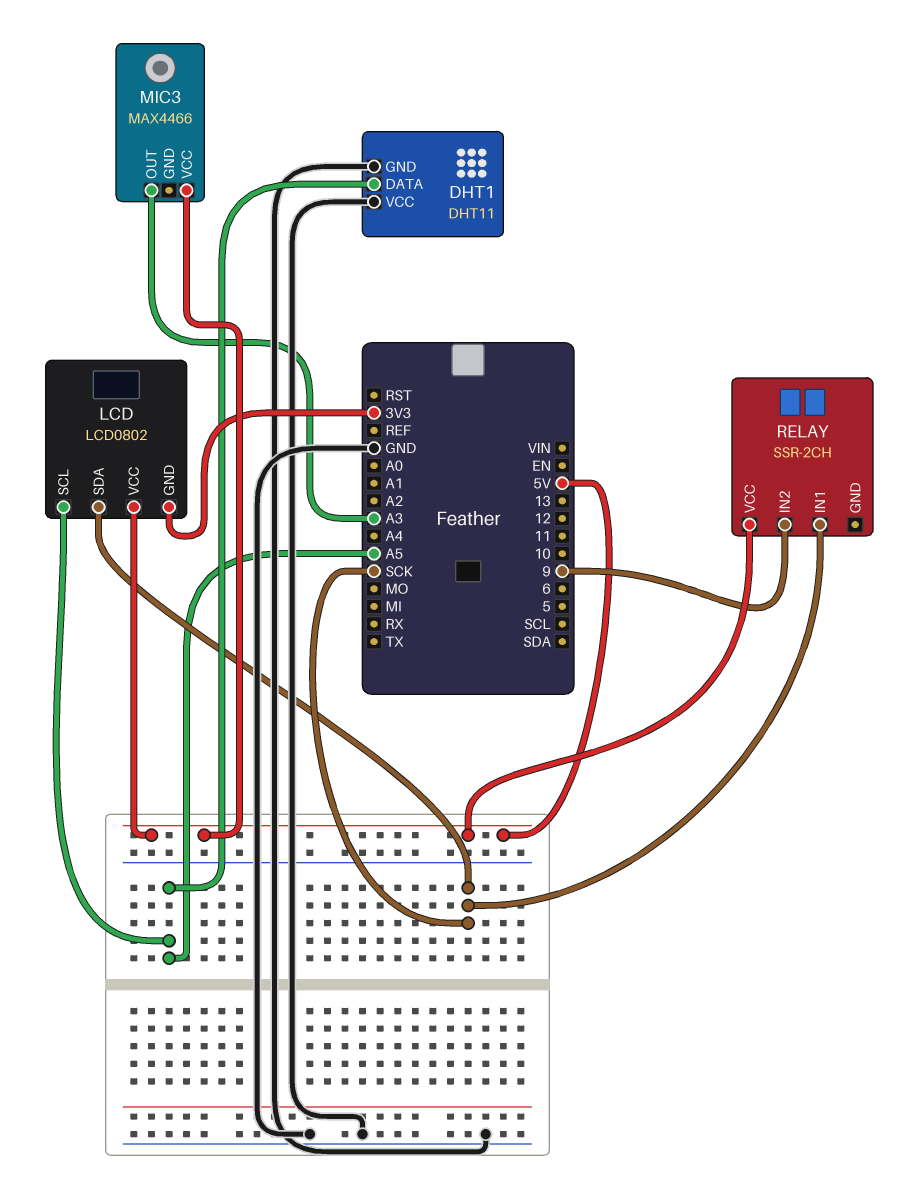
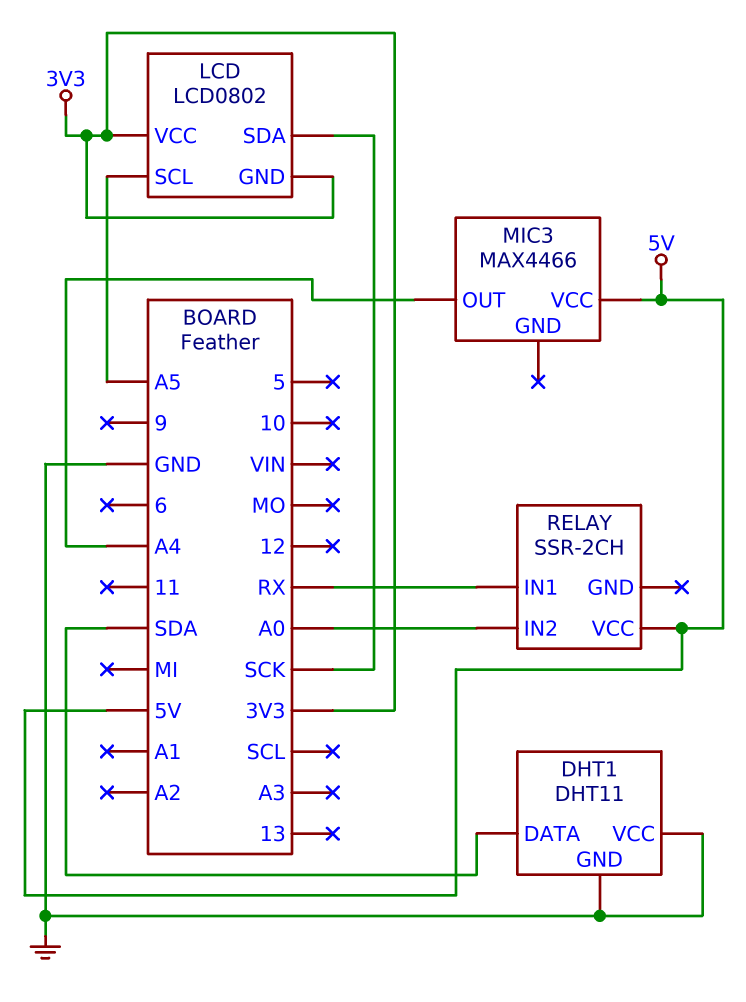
DHT1 pin DATA: A5 -> SDA
LCD pin VCC: 5V -> 3V3
MIC3 pin OUT: A3 -> A4
RELAY pin IN1: SCK -> RX
RELAY pin IN2: 9 -> A0

